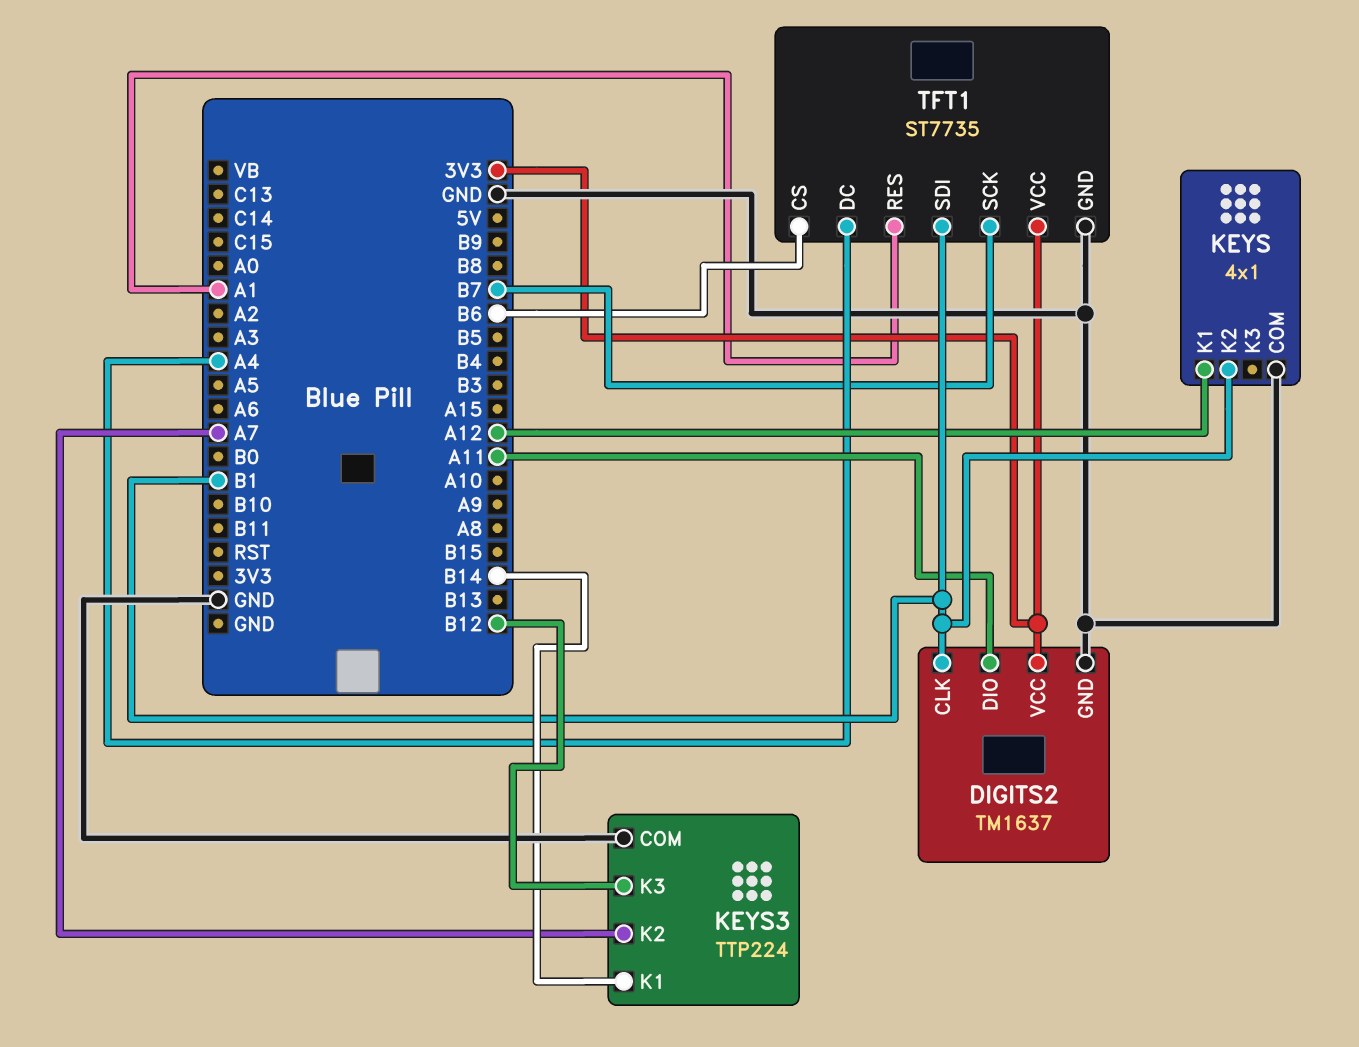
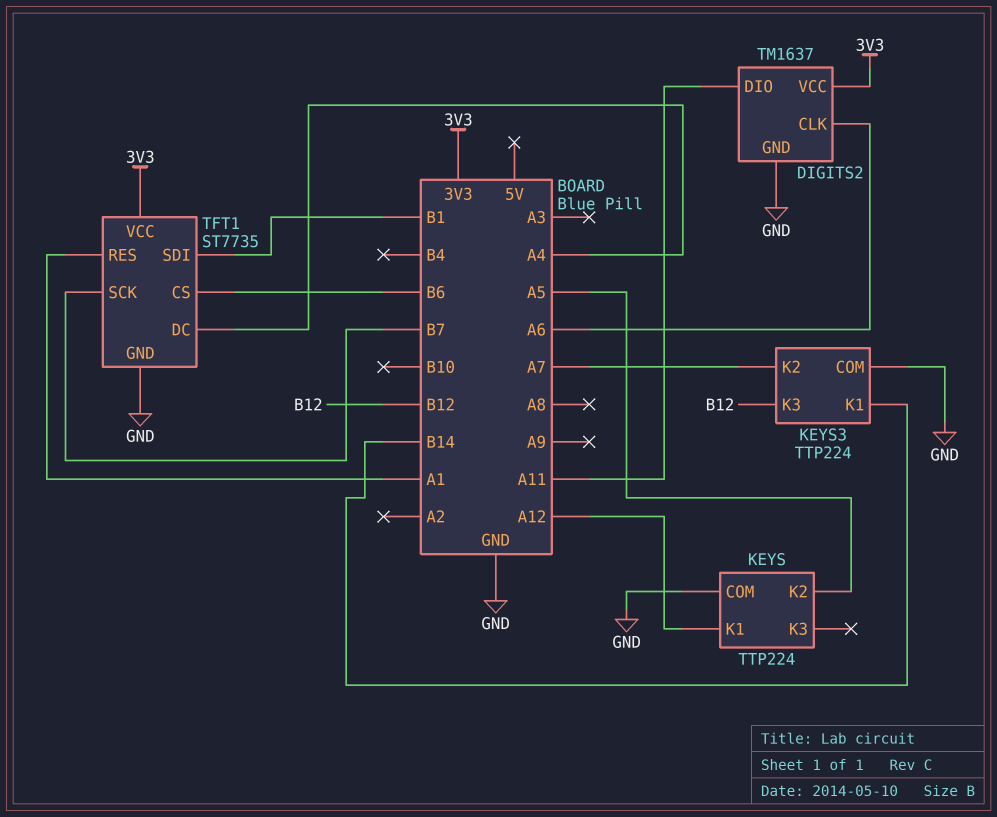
DIGITS2 pin CLK: B1 -> A6
KEYS: 4x1 -> TTP224
KEYS pin K2: B1 -> A5

